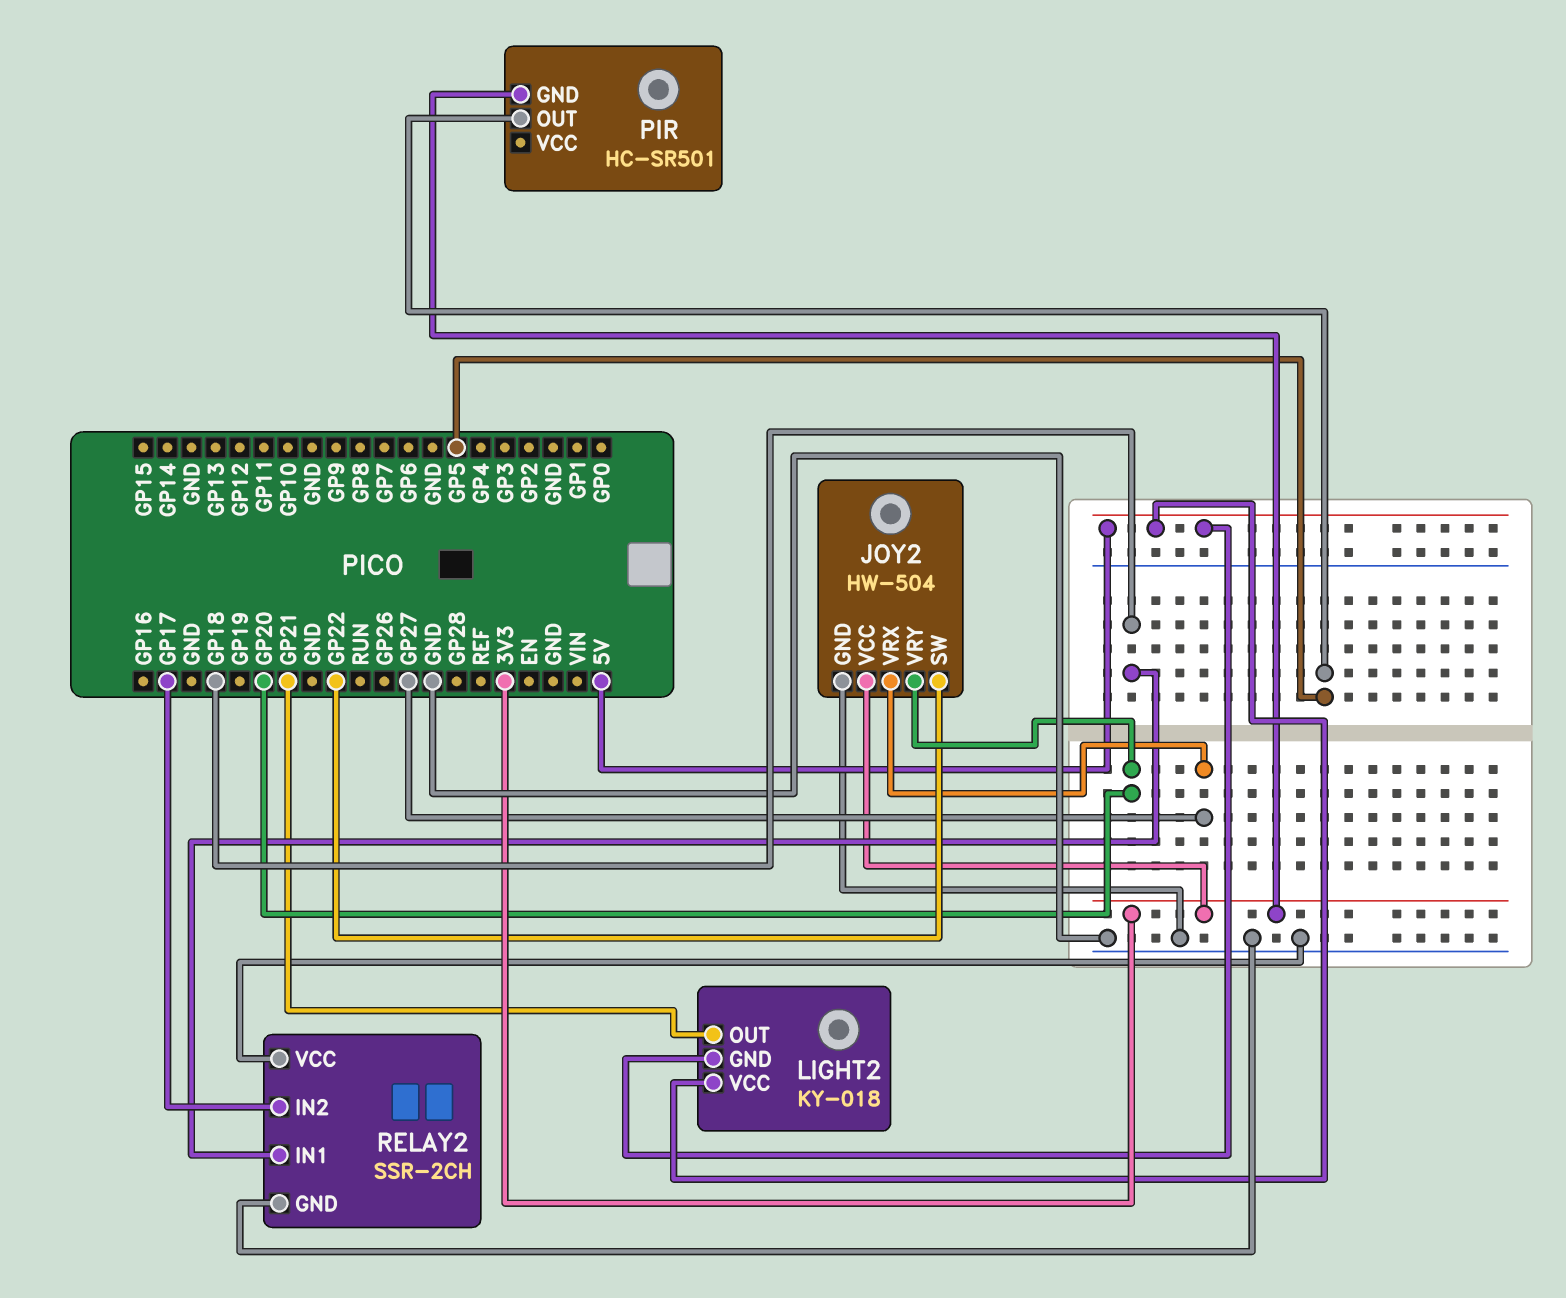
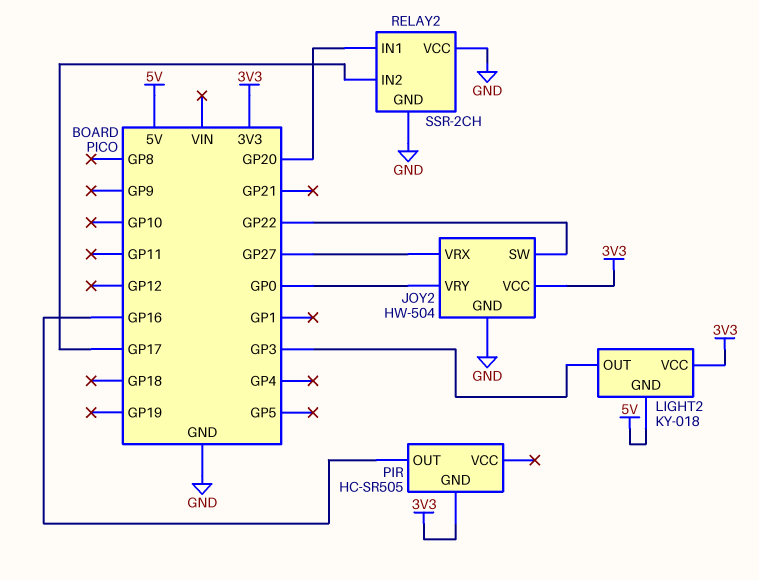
JOY2 pin VRY: GP20 -> GP0
LIGHT2 pin OUT: GP21 -> GP3
LIGHT2 pin VCC: 5V -> 3V3
PIR: HC-SR501 -> HC-SR505
PIR pin OUT: GP5 -> GP16
RELAY2 pin IN1: GP18 -> GP20

